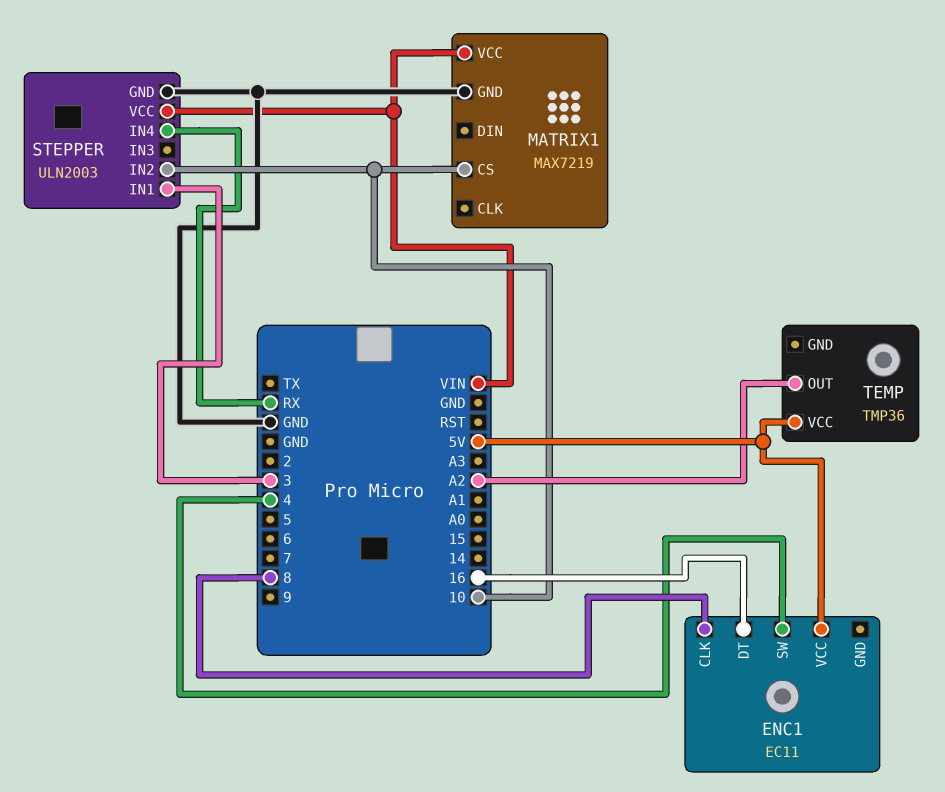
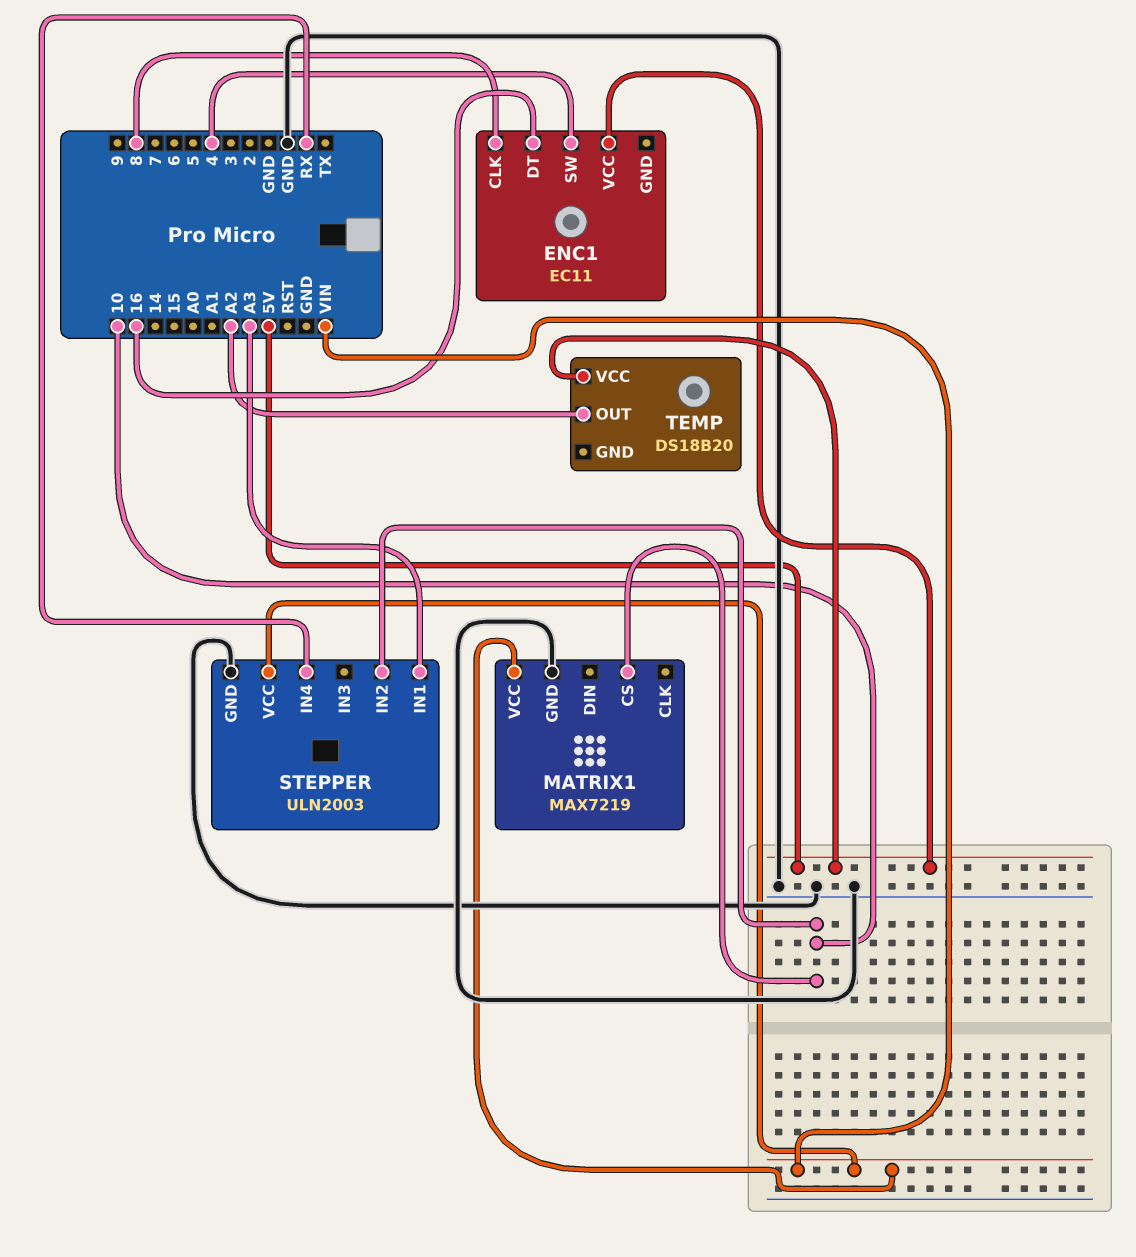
STEPPER pin IN1: 3 -> A3
TEMP: TMP36 -> DS18B20

